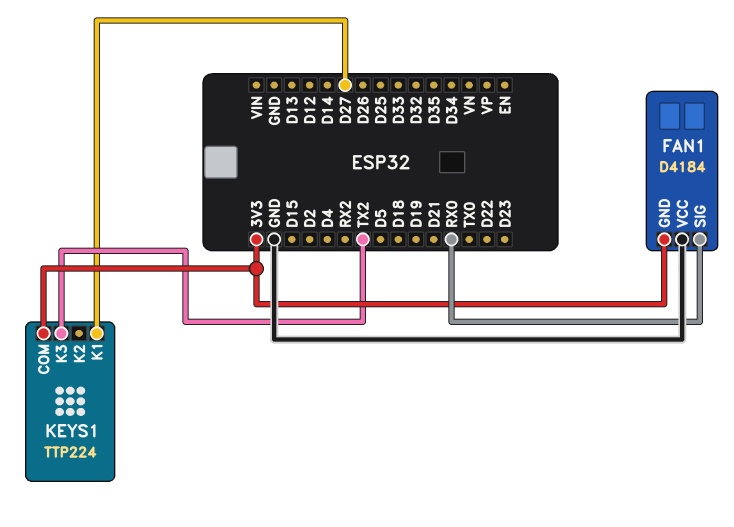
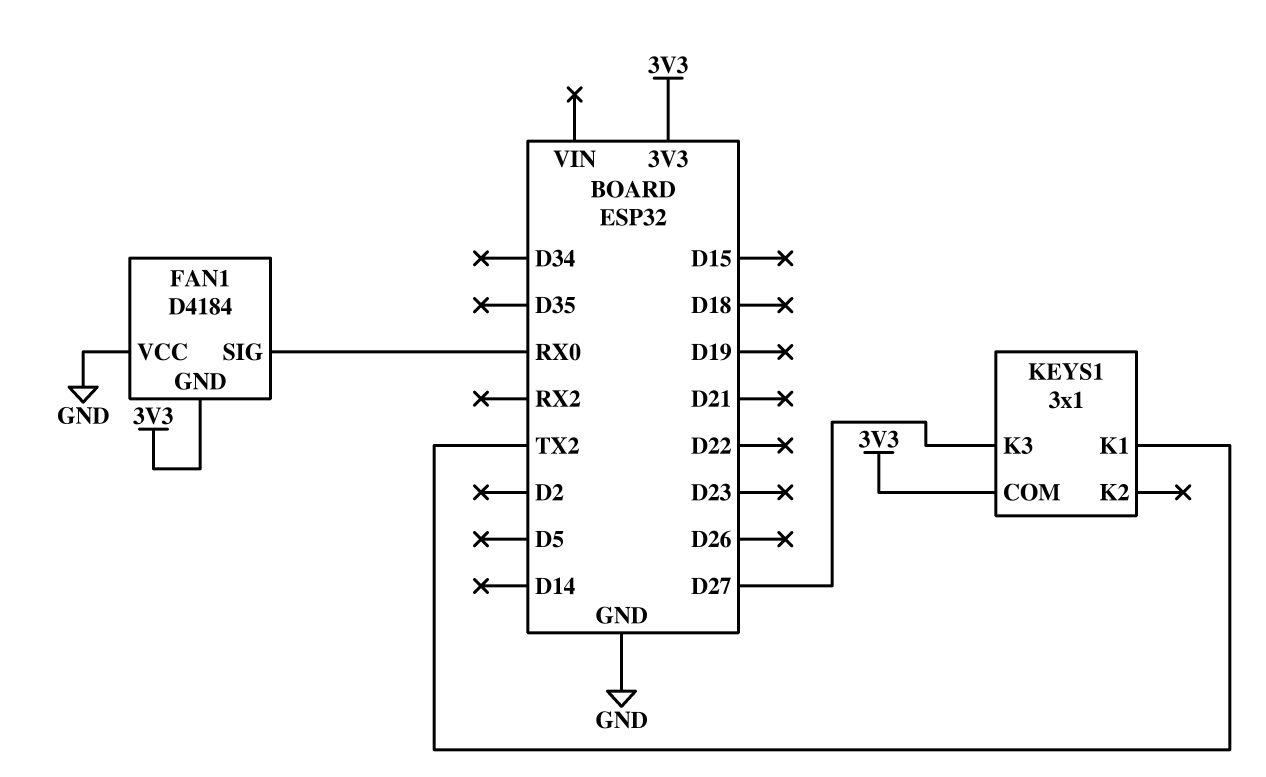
KEYS1: TTP224 -> 3x1
KEYS1 pin K1: D27 -> TX2
KEYS1 pin K3: TX2 -> D27

